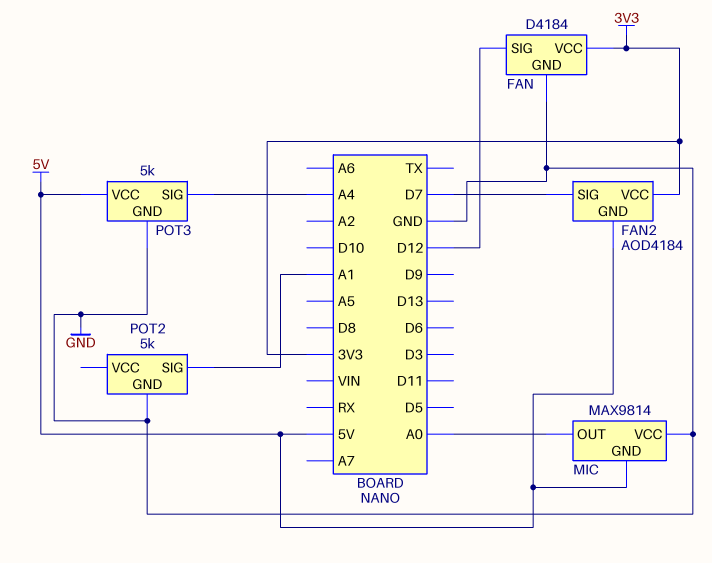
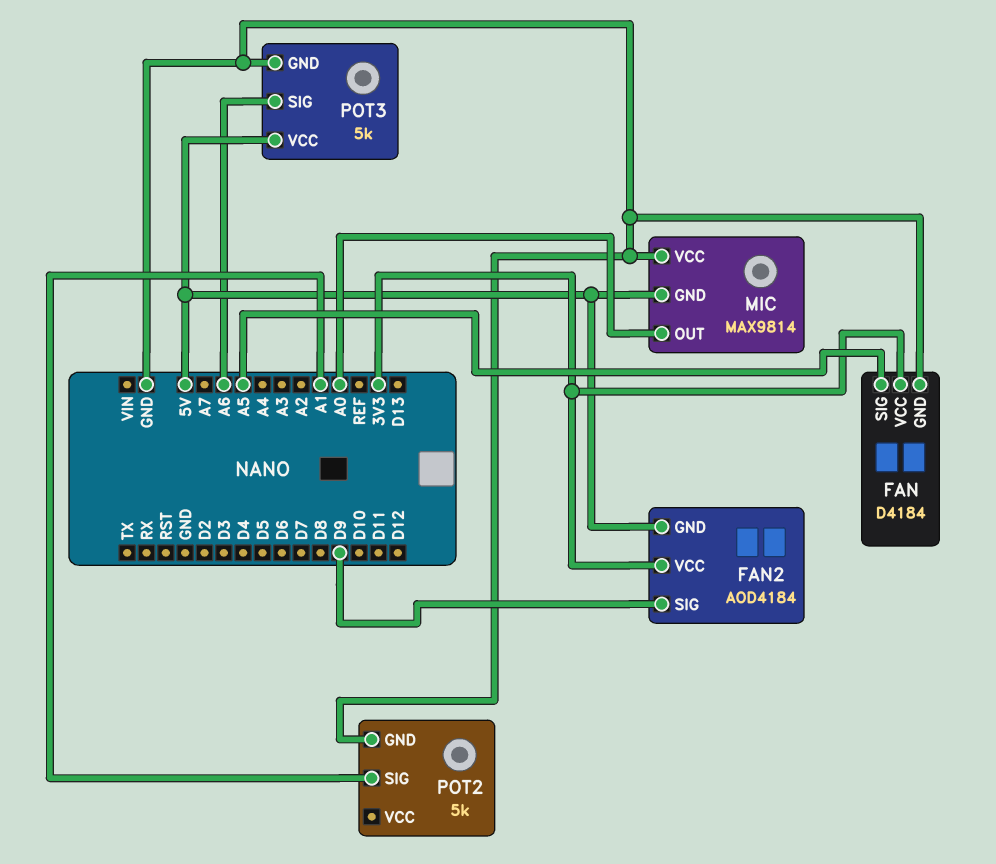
FAN pin SIG: D12 -> A5
FAN2 pin SIG: D7 -> D9
POT3 pin SIG: A4 -> A6

